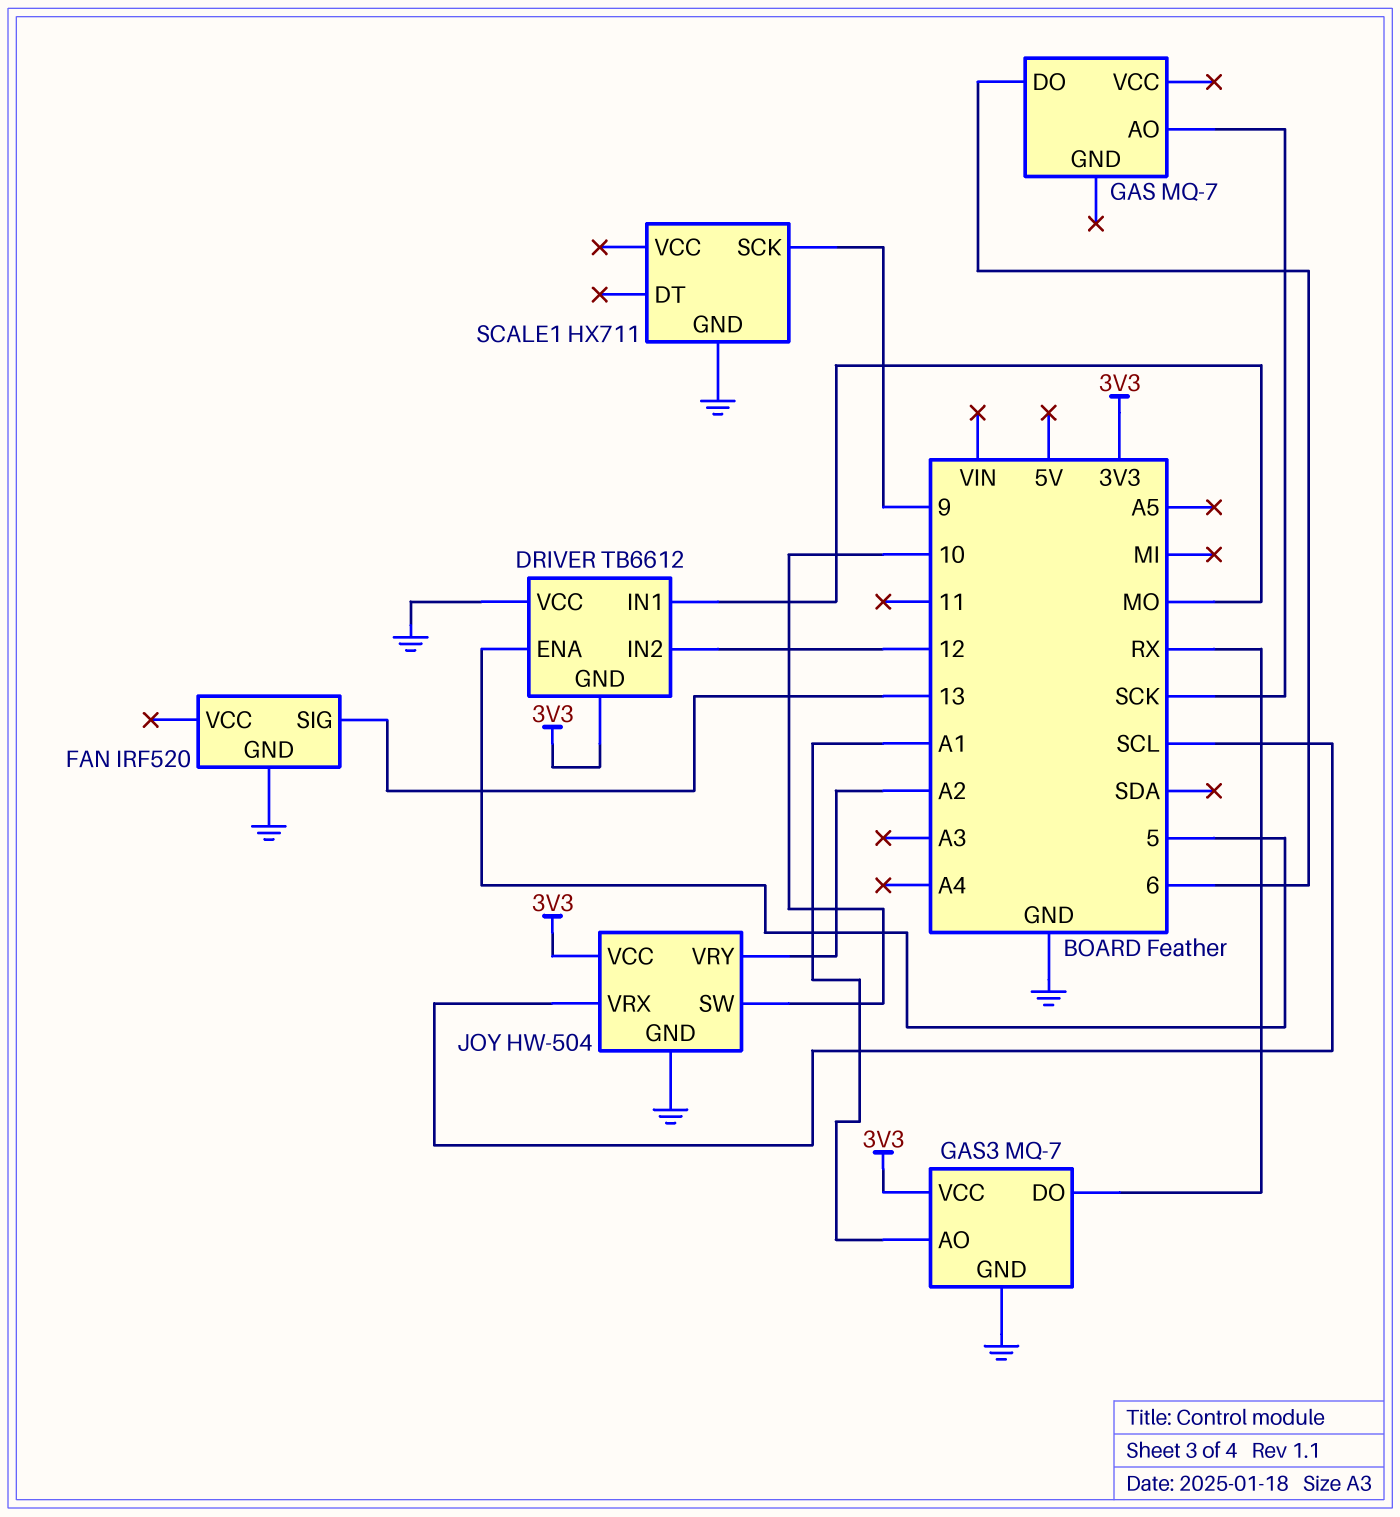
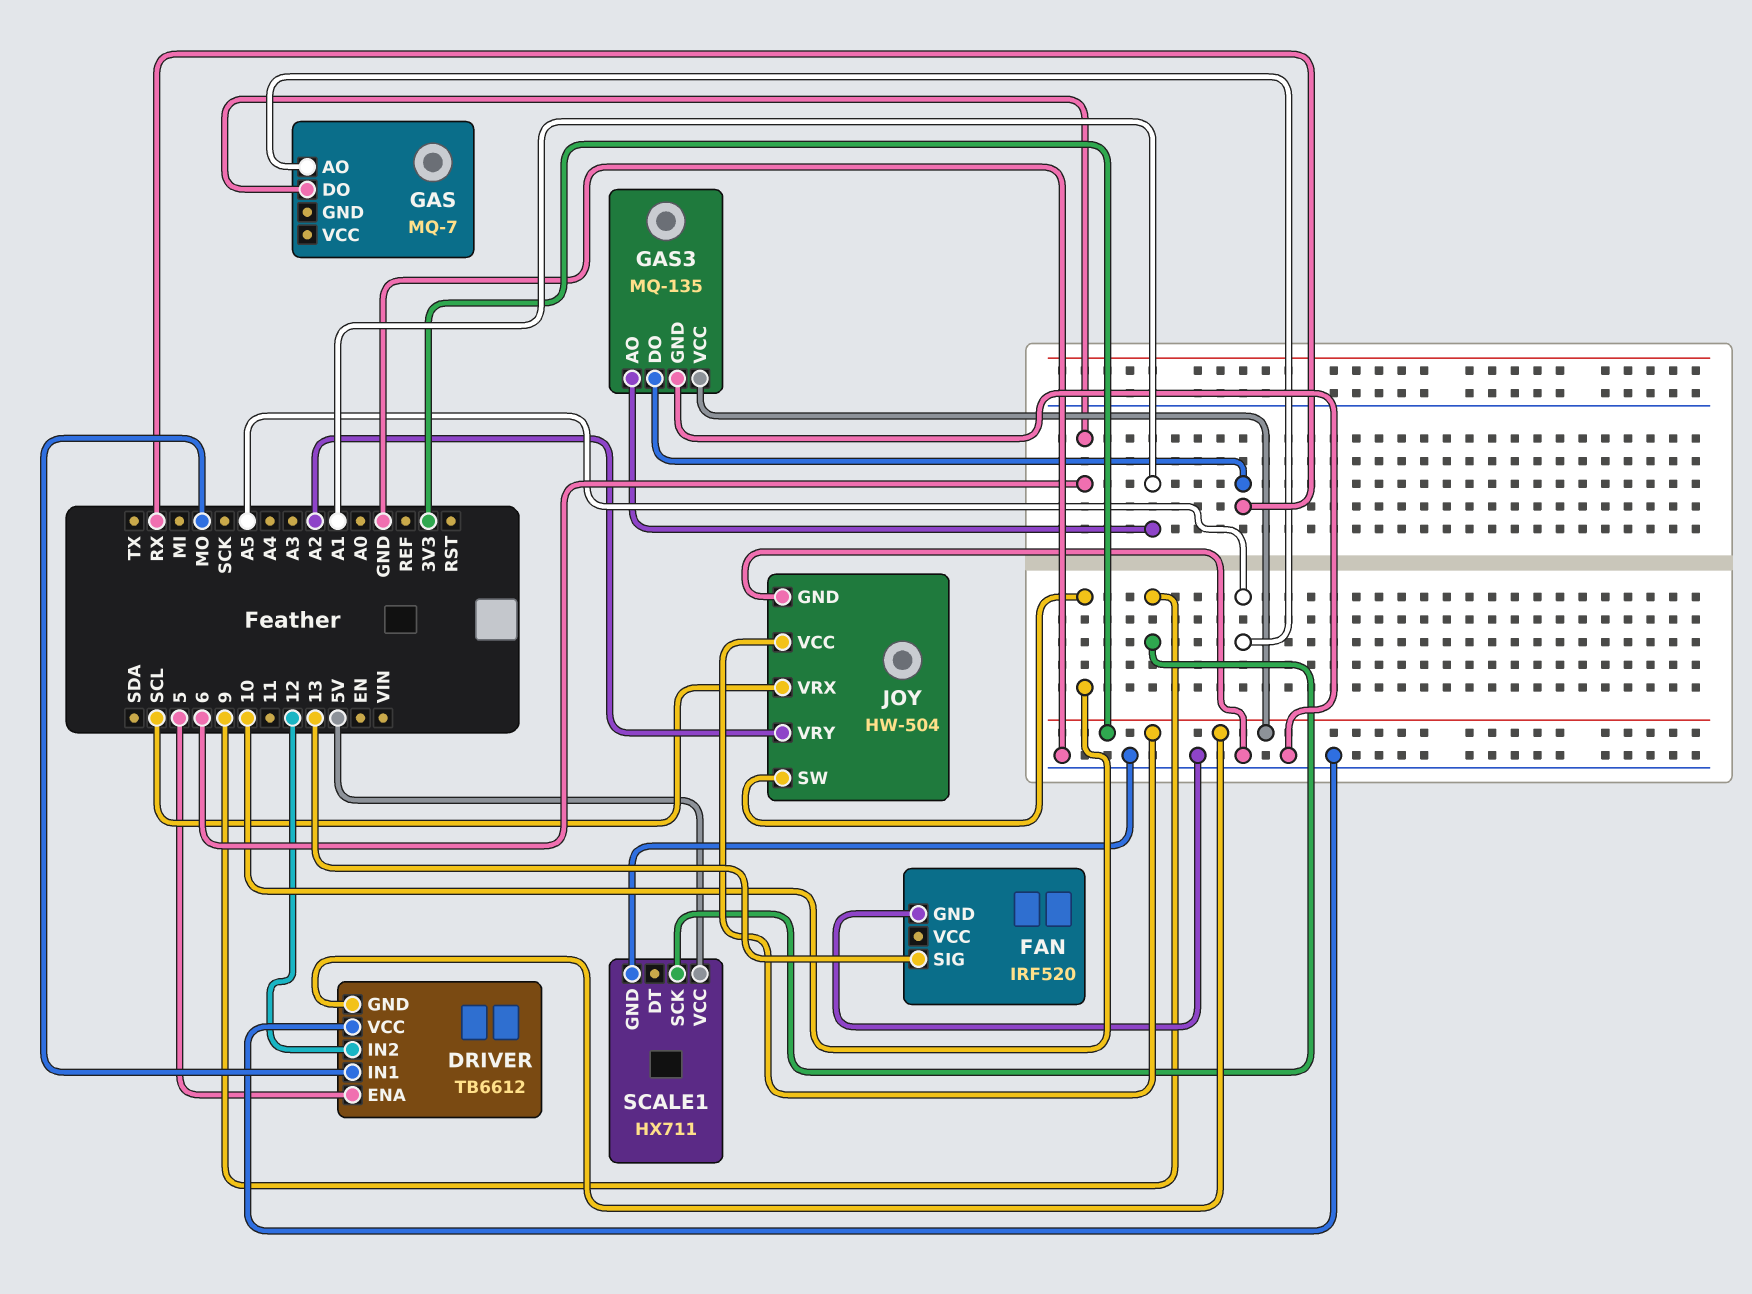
GAS pin AO: SCK -> A5
GAS3: MQ-7 -> MQ-135
SCALE1 pin VCC: none -> 5V

